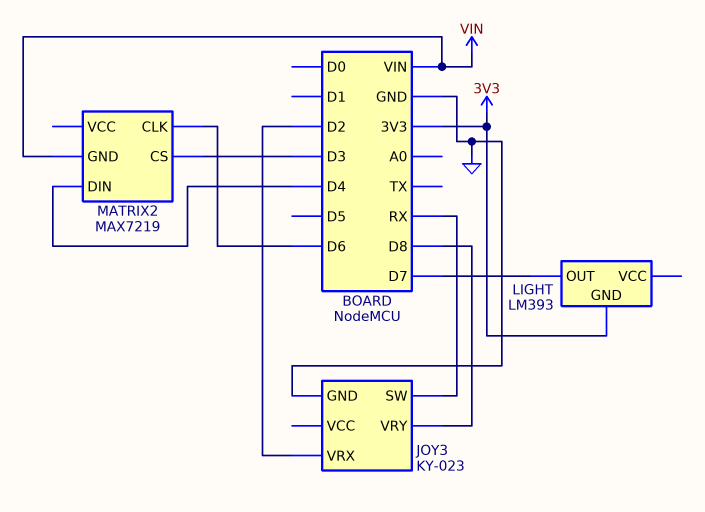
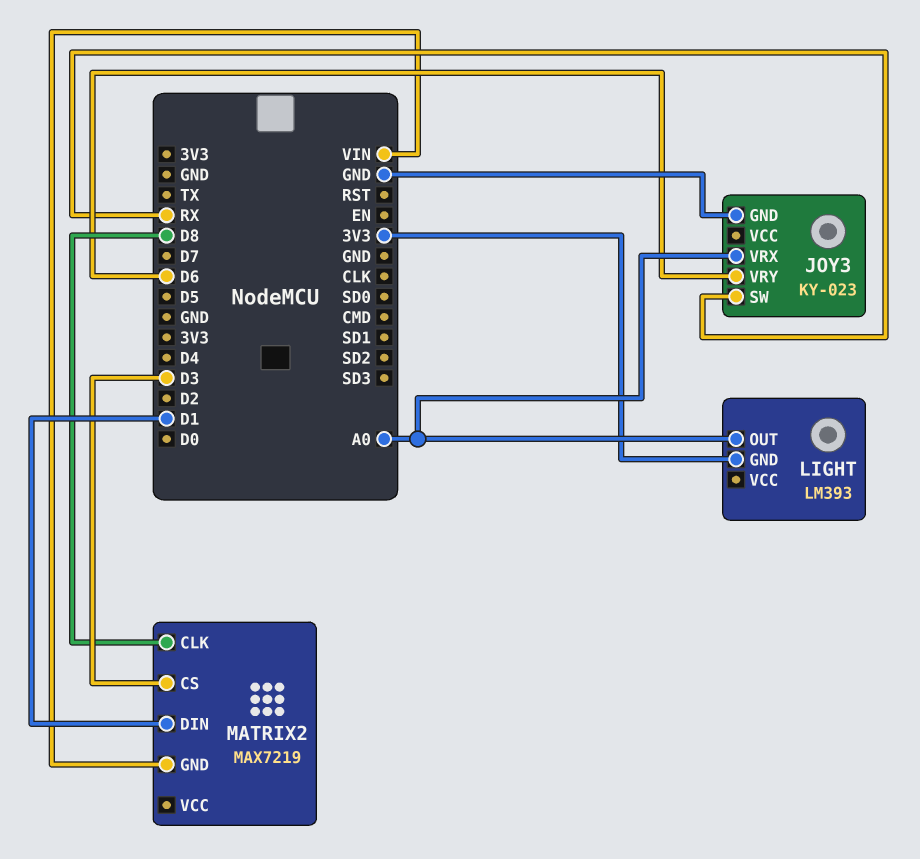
JOY3 pin VRX: D2 -> A0
JOY3 pin VRY: D8 -> D6
LIGHT pin OUT: D7 -> A0
MATRIX2 pin CLK: D6 -> D8
MATRIX2 pin DIN: D4 -> D1

